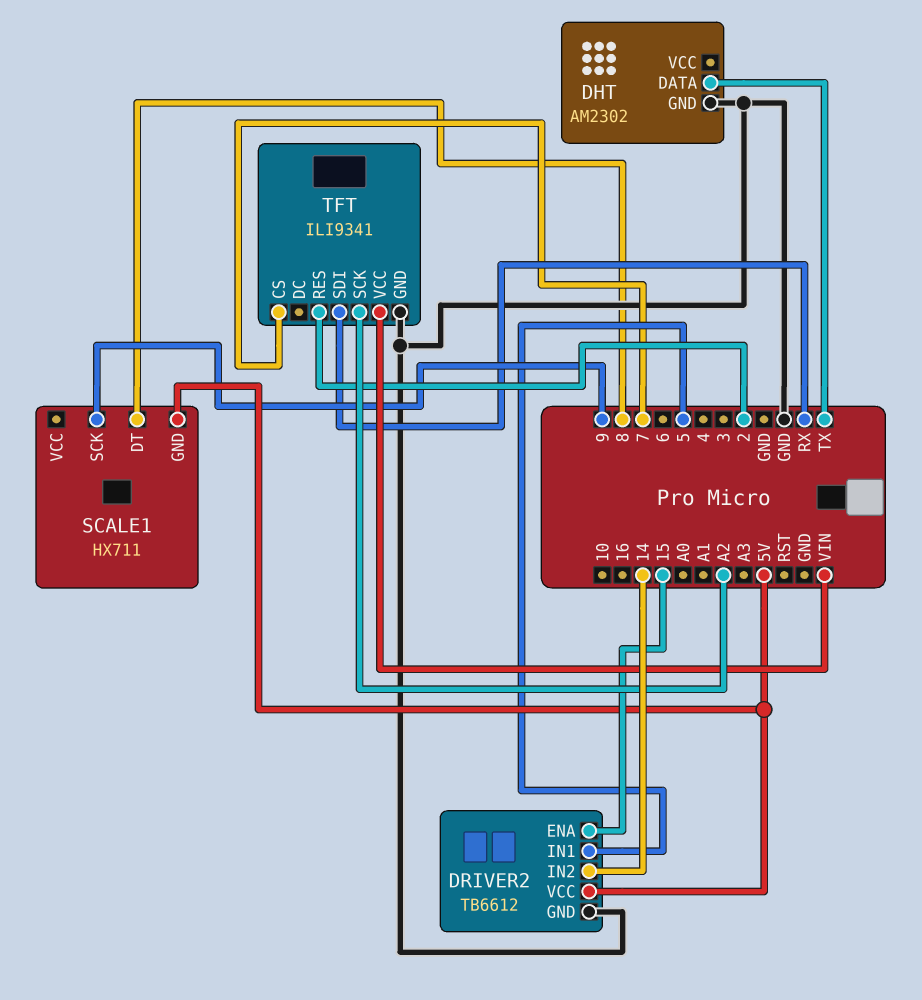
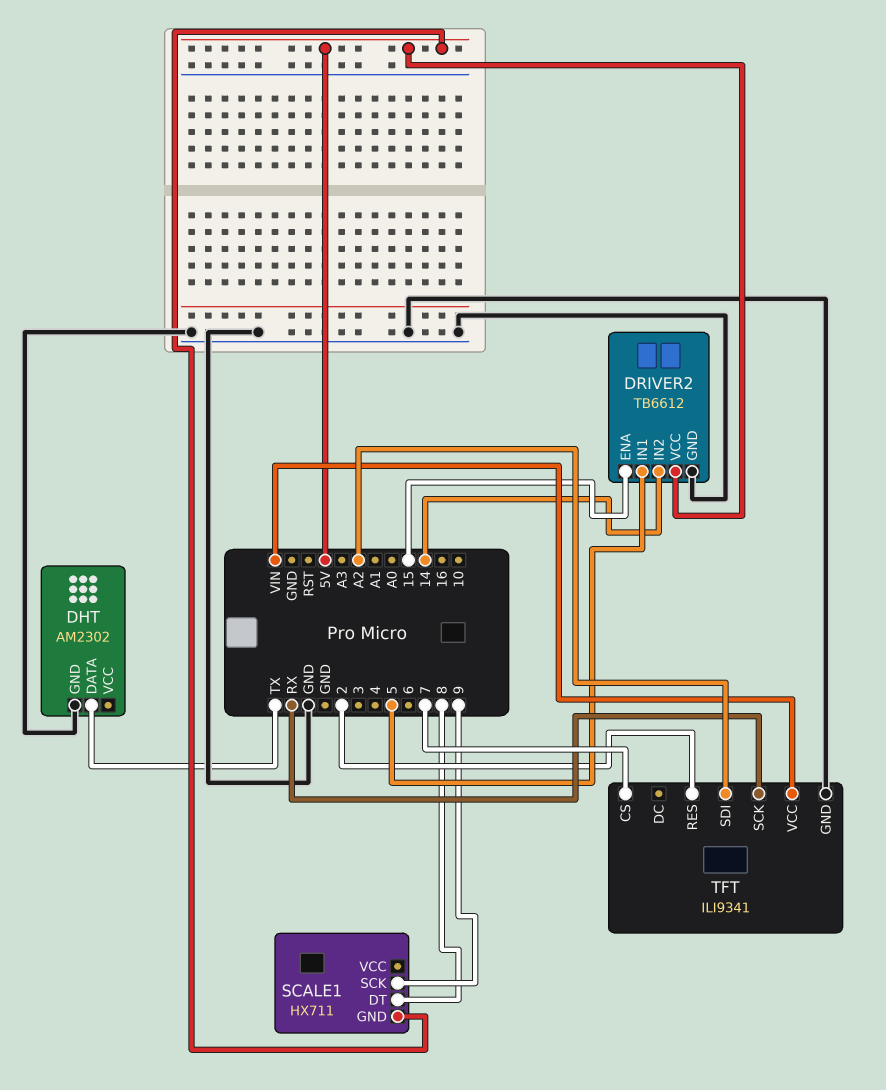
TFT pin SCK: A2 -> RX
TFT pin SDI: RX -> A2

